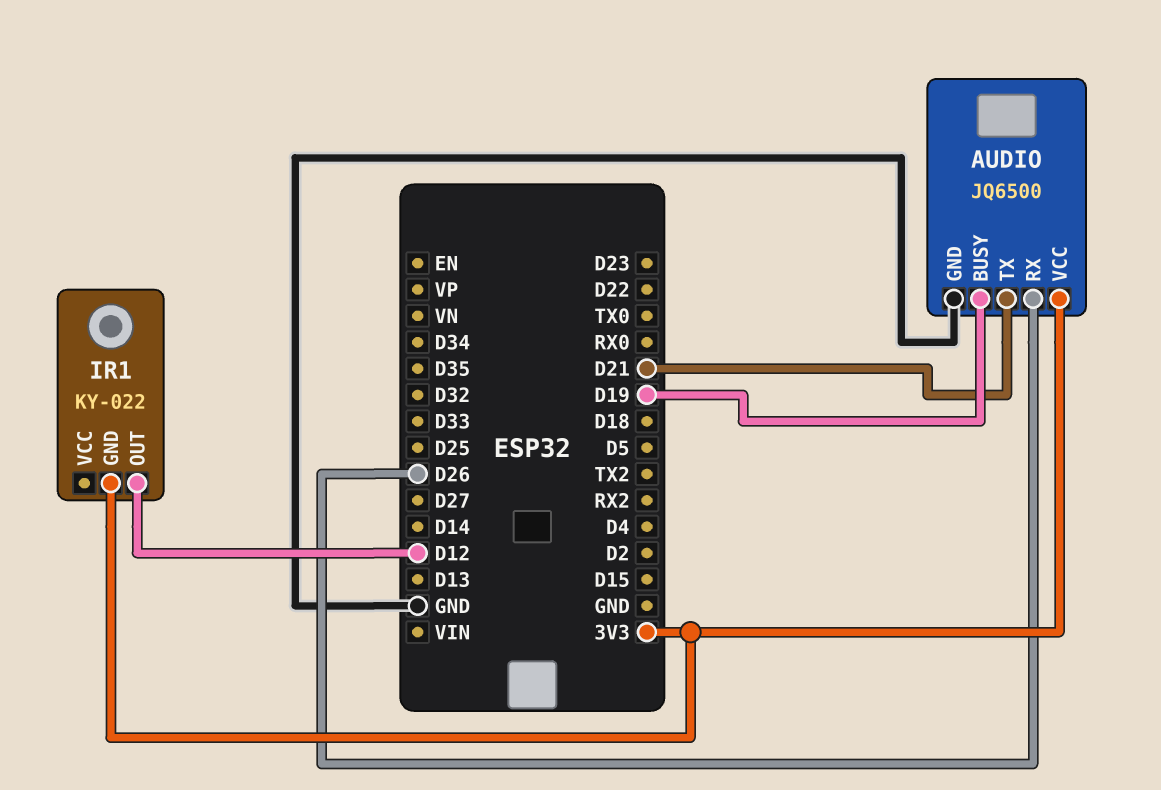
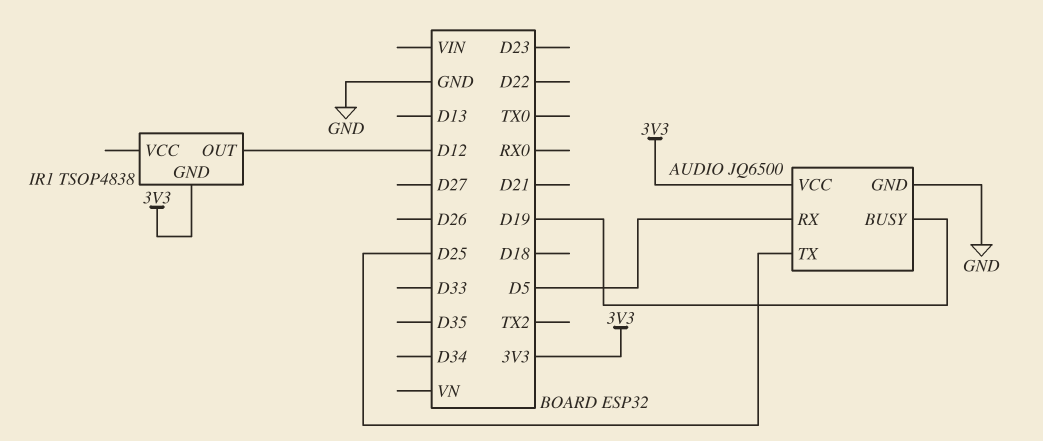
AUDIO pin RX: D26 -> D5
AUDIO pin TX: D21 -> D25
IR1: KY-022 -> TSOP4838

